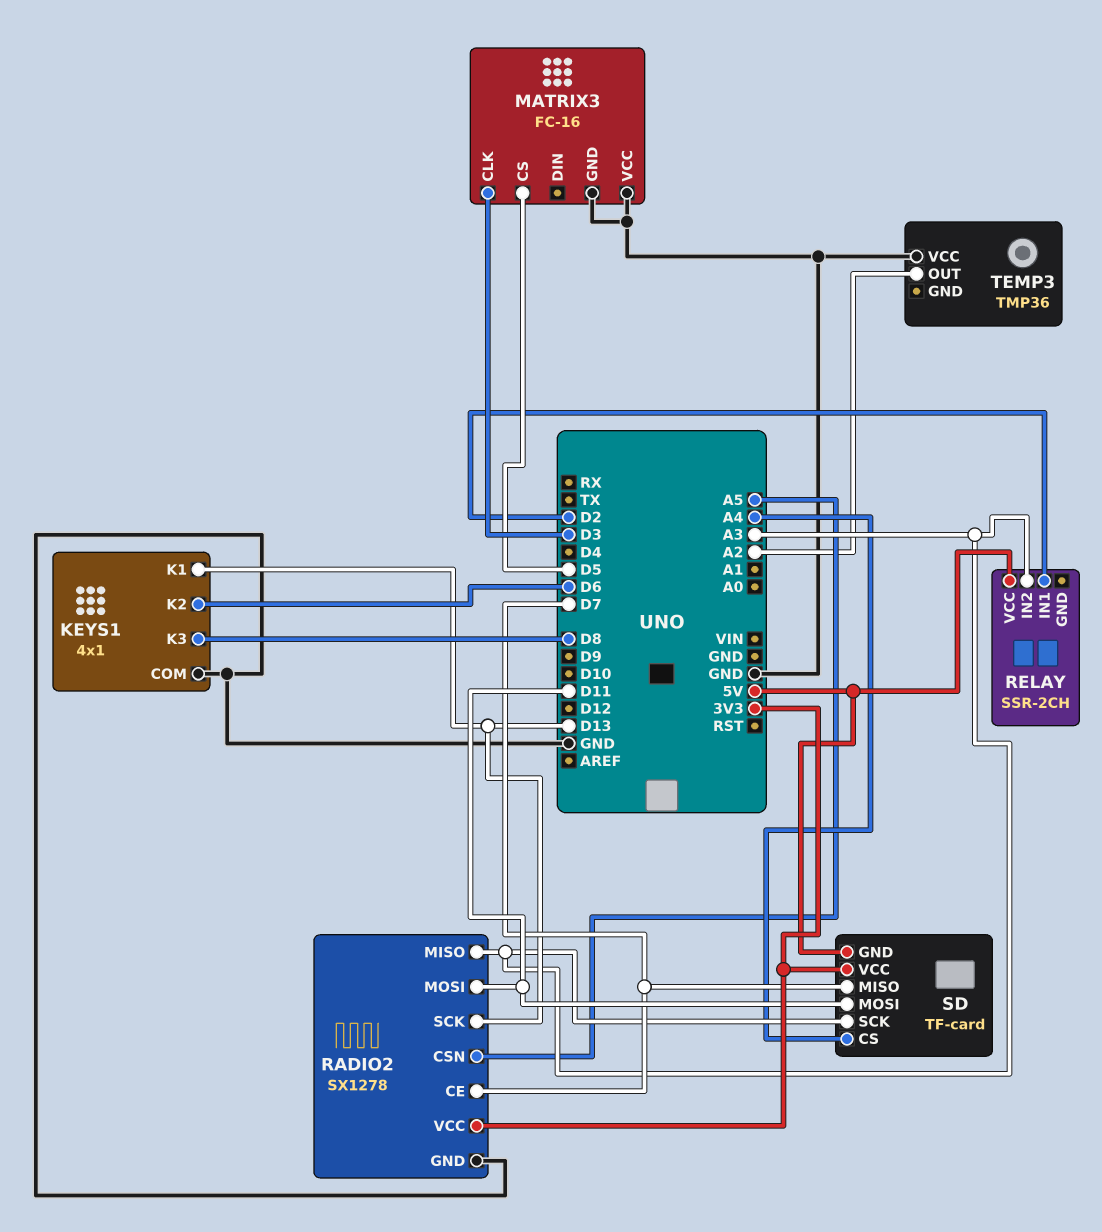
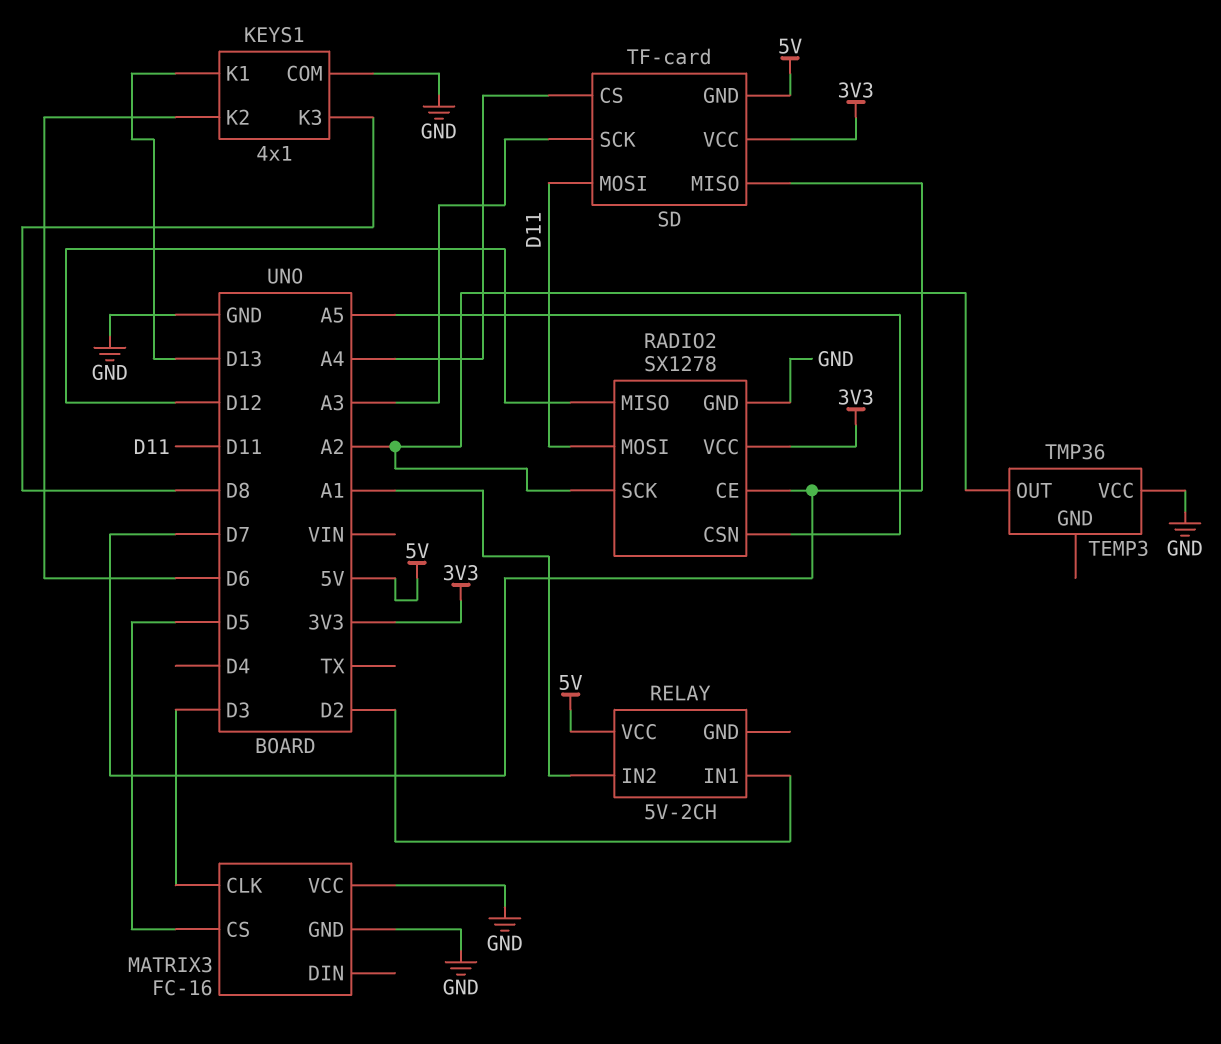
RADIO2 pin MISO: A3 -> D12
RADIO2 pin SCK: D13 -> A2
RELAY: SSR-2CH -> 5V-2CH
RELAY pin IN2: A3 -> A1

